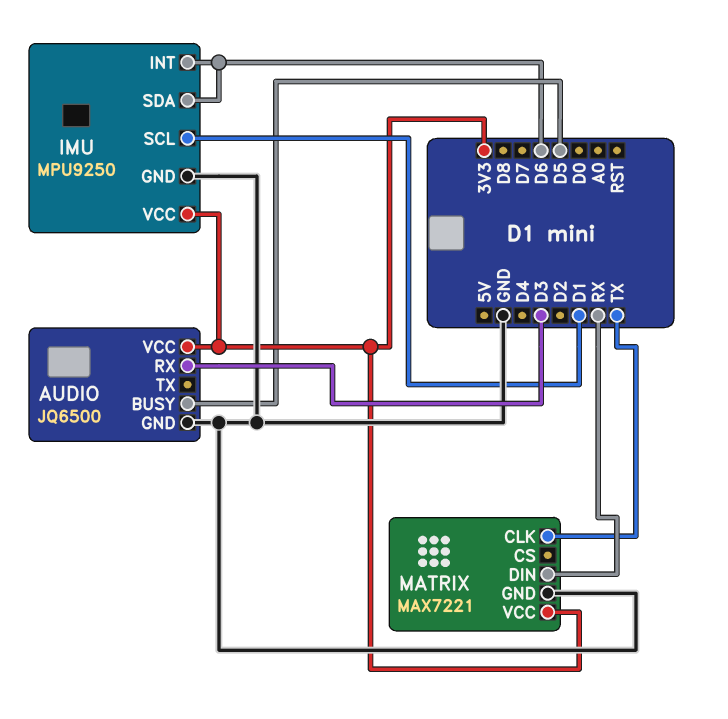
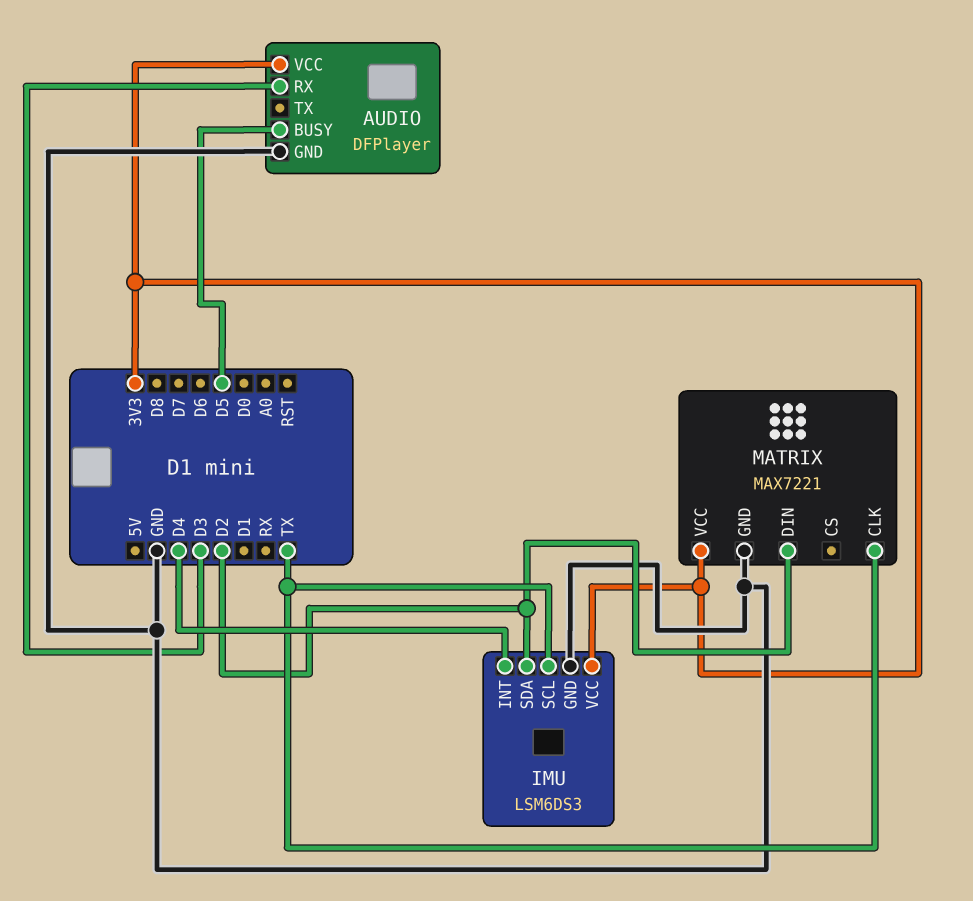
AUDIO: JQ6500 -> DFPlayer
IMU: MPU9250 -> LSM6DS3
IMU pin INT: D6 -> D4
IMU pin SCL: D1 -> TX
IMU pin SDA: D6 -> D2
MATRIX pin DIN: RX -> D2

